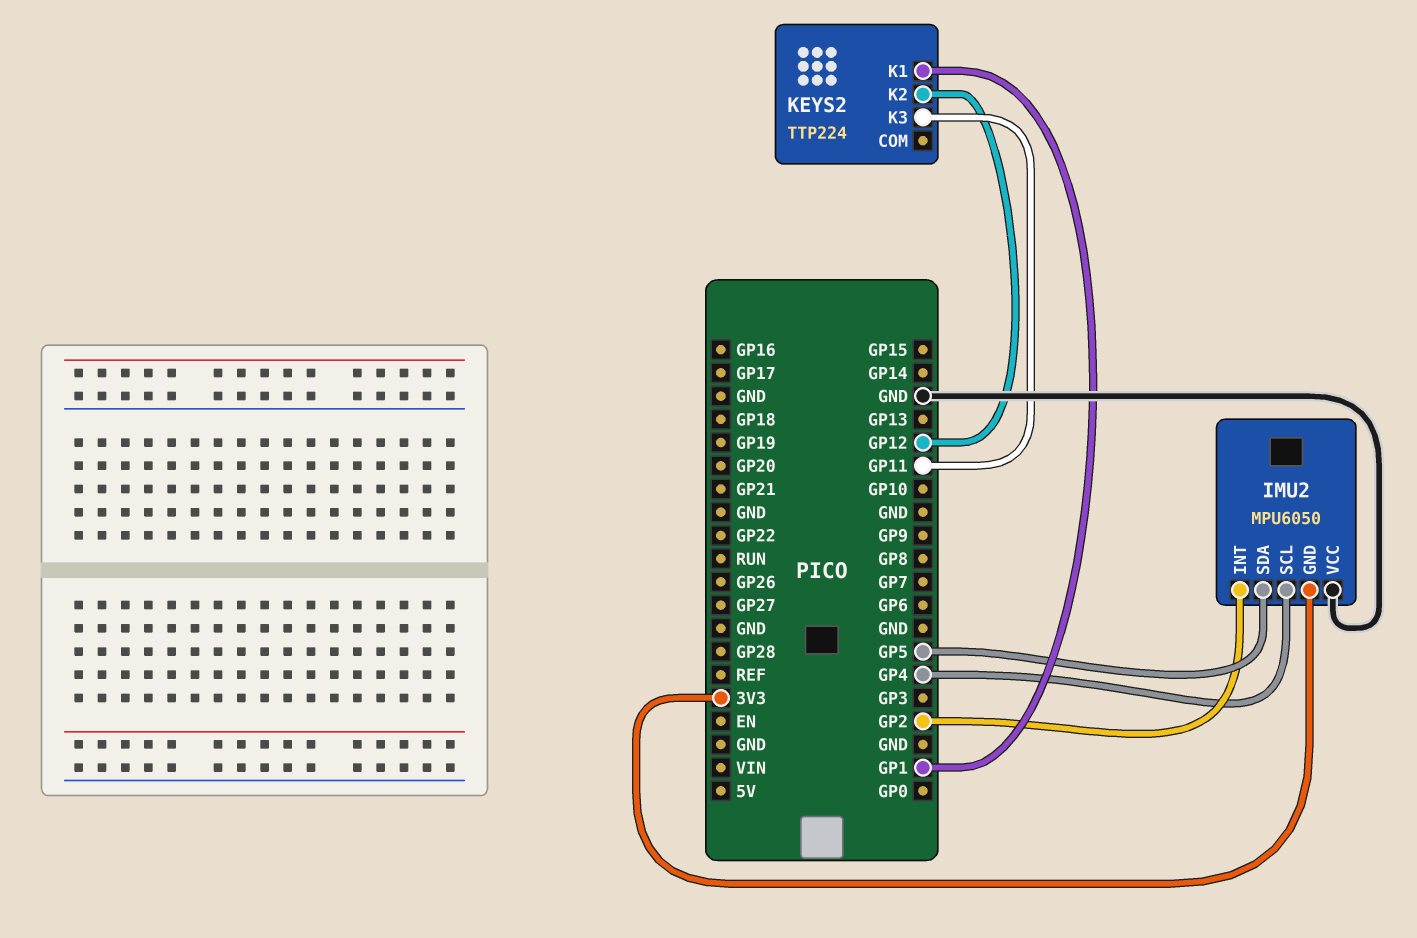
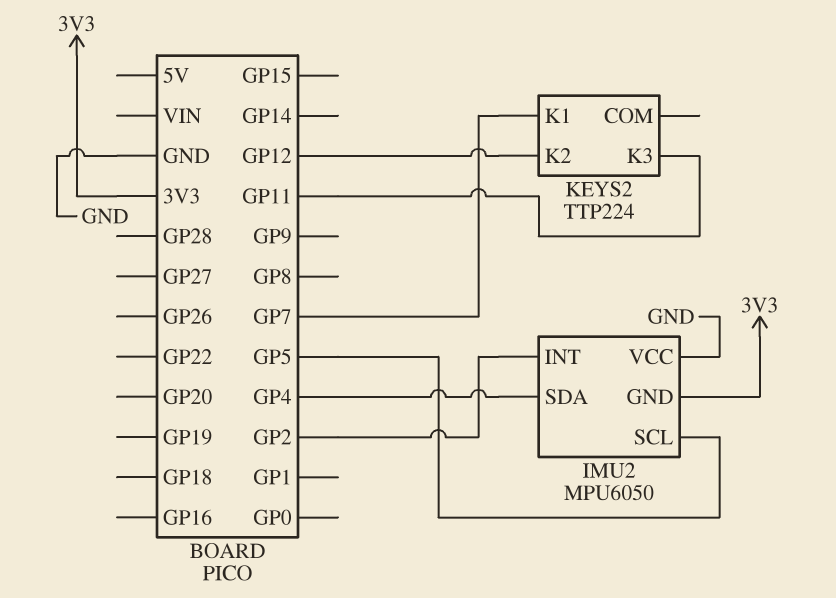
IMU2 pin SCL: GP4 -> GP5
IMU2 pin SDA: GP5 -> GP4
KEYS2 pin K1: GP1 -> GP7

